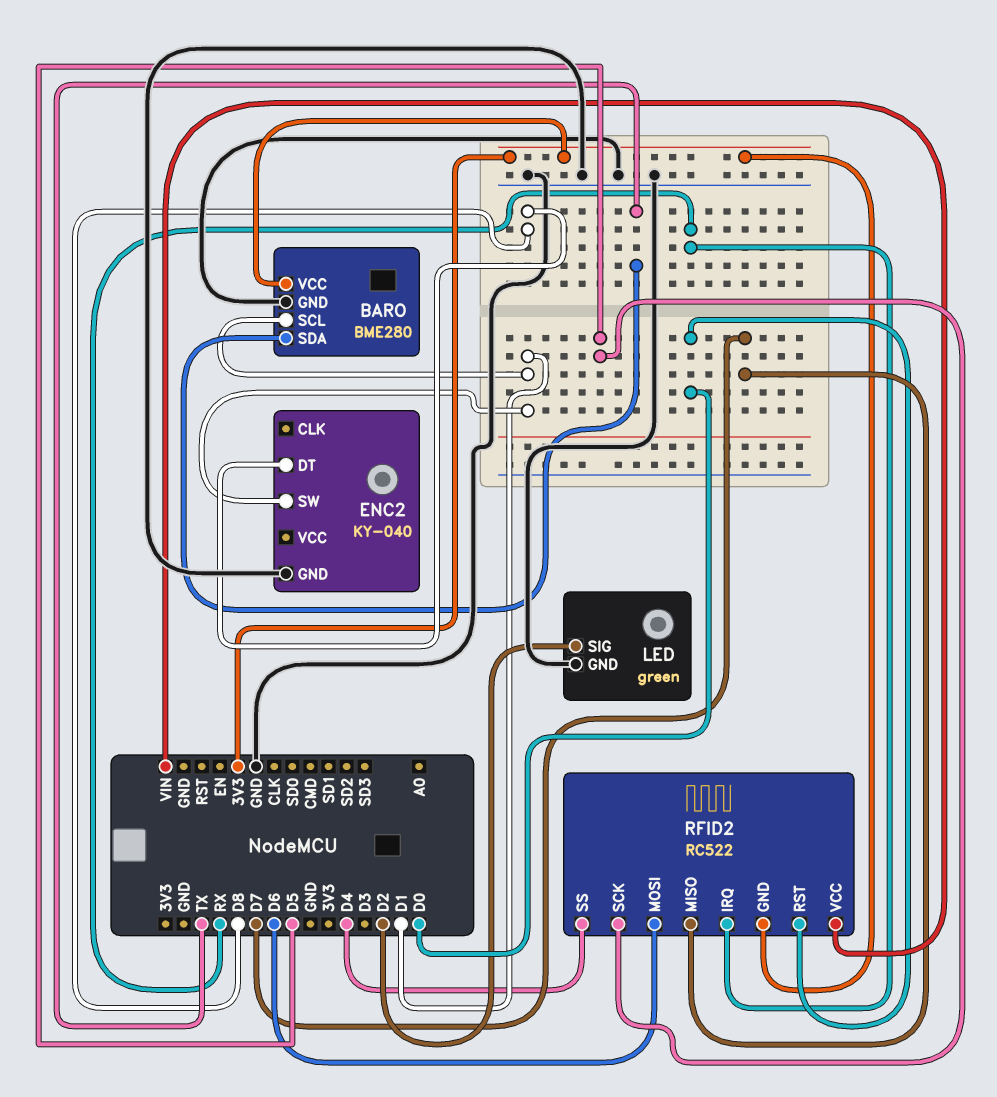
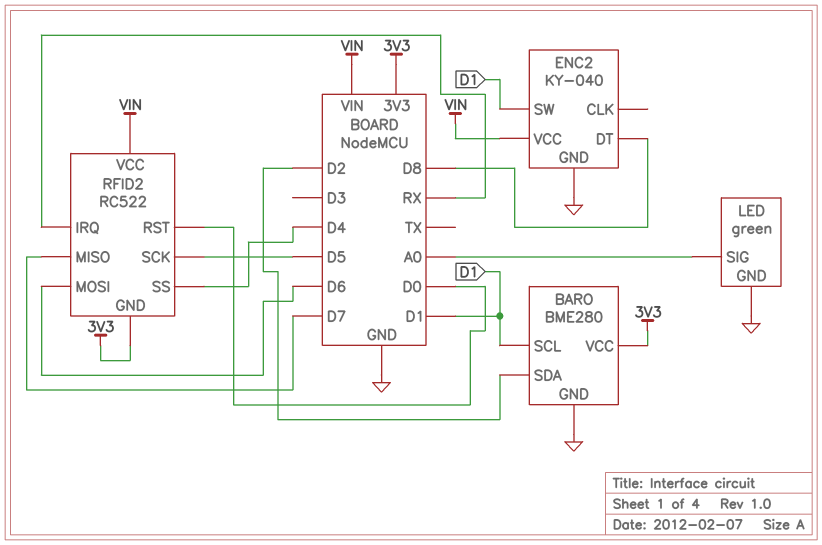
BARO pin SDA: TX -> D2
ENC2 pin VCC: none -> VIN
LED pin SIG: D2 -> A0

